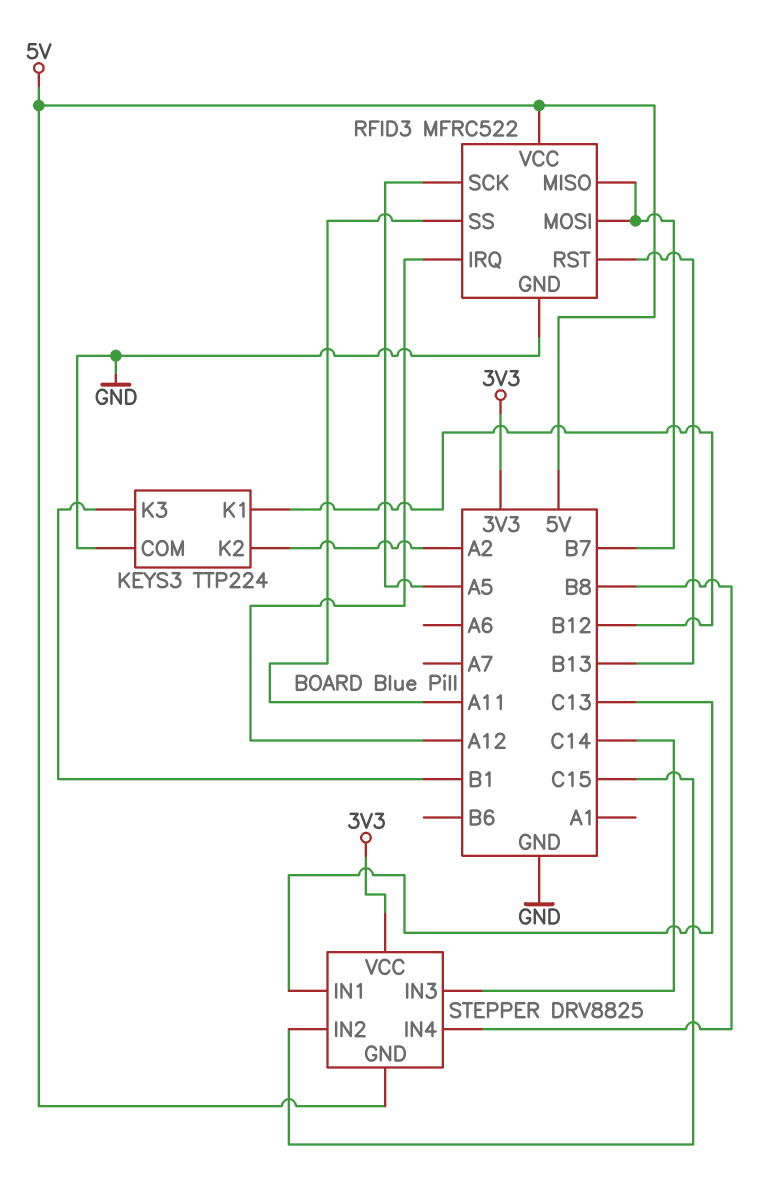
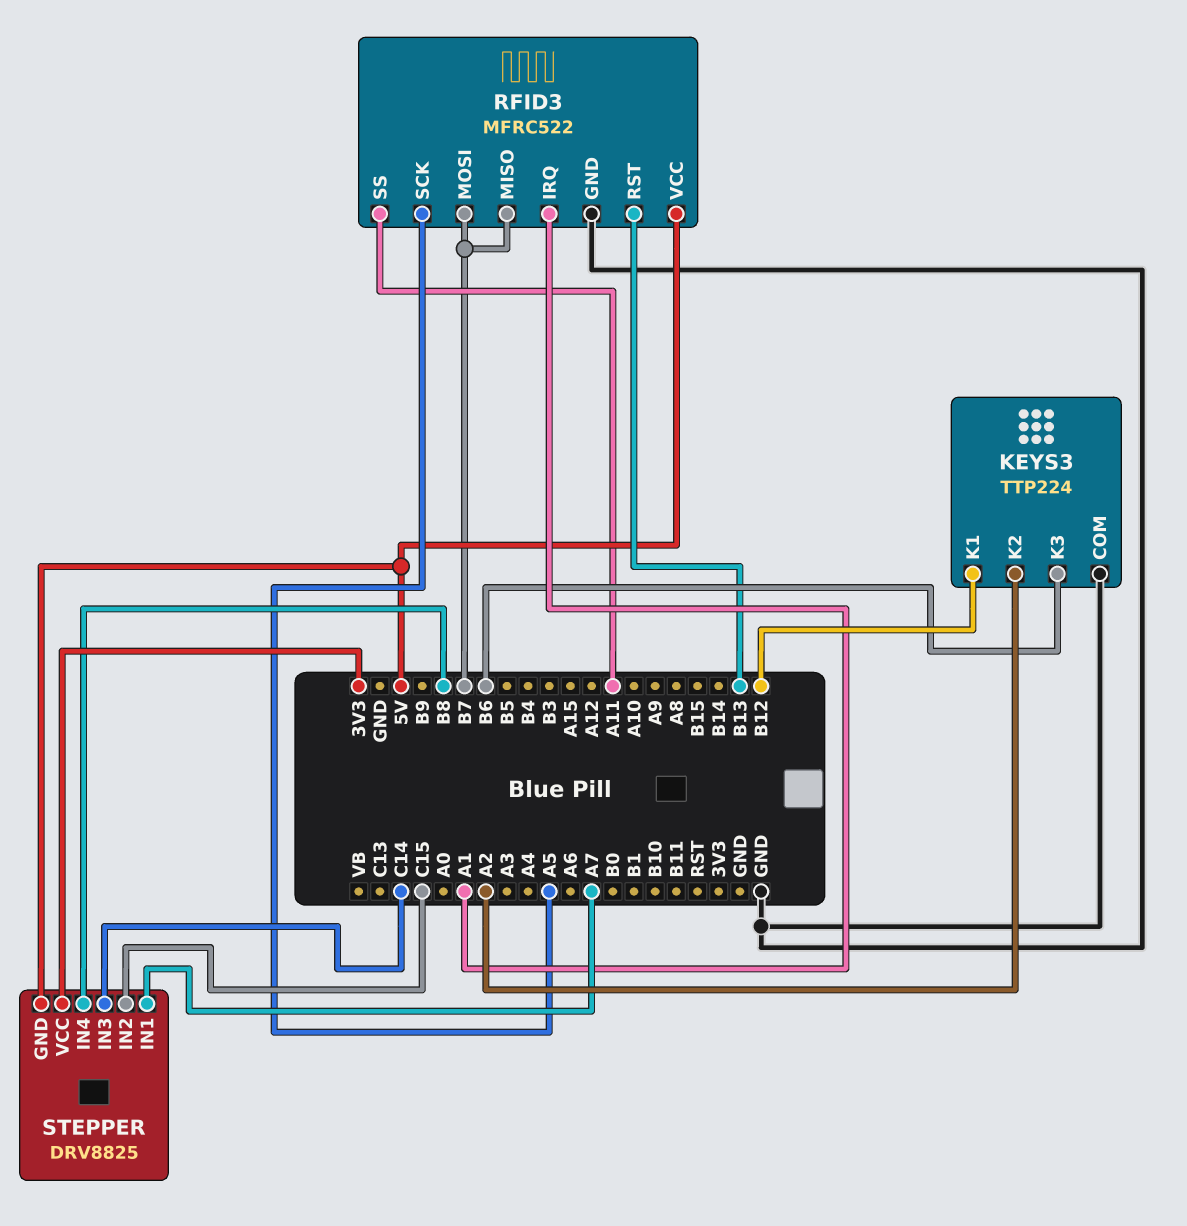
KEYS3 pin K3: B1 -> B6
RFID3 pin IRQ: A12 -> A1
STEPPER pin IN1: C13 -> A7

